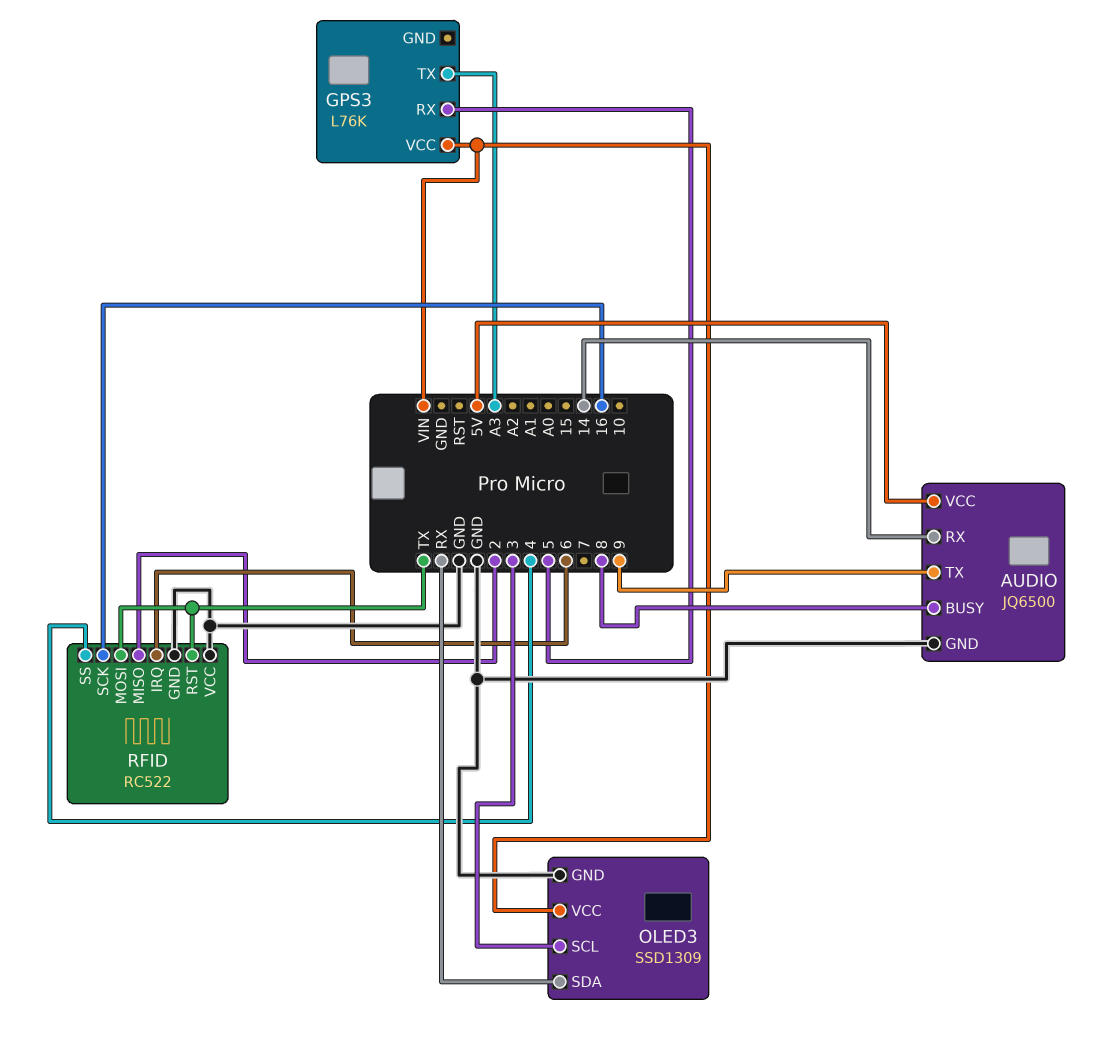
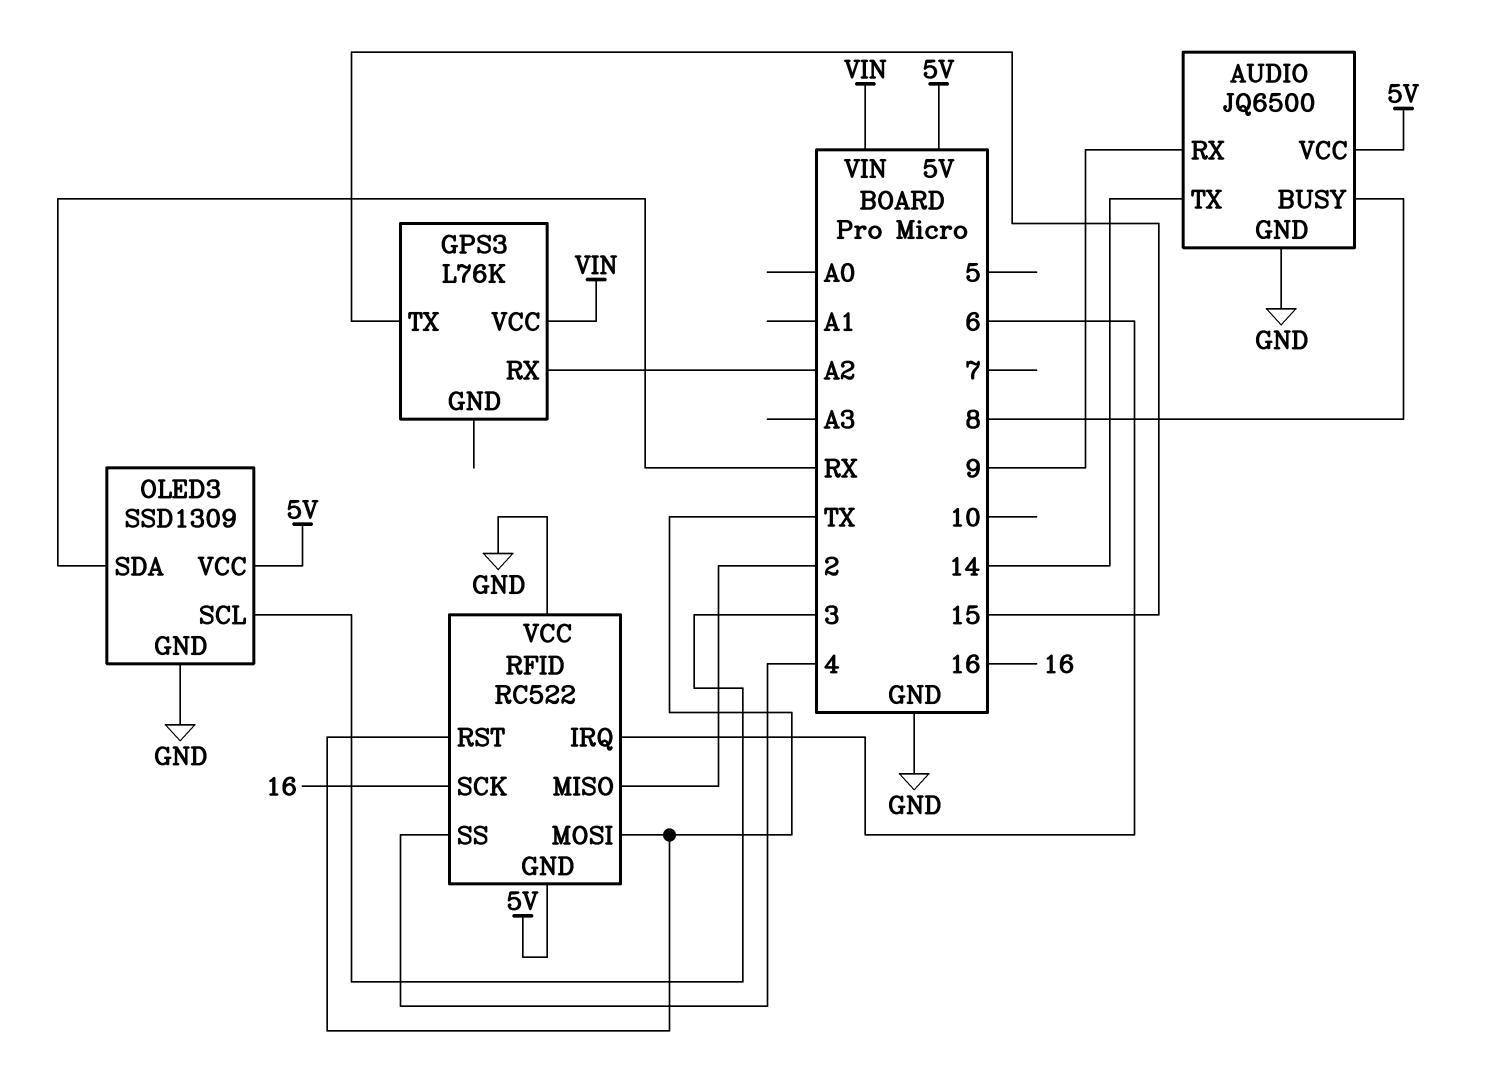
AUDIO pin RX: 14 -> 9
AUDIO pin TX: 9 -> 14
GPS3 pin RX: 5 -> A2
GPS3 pin TX: A3 -> 15
OLED3 pin VCC: VIN -> 5V
RFID pin GND: GND -> 5V

